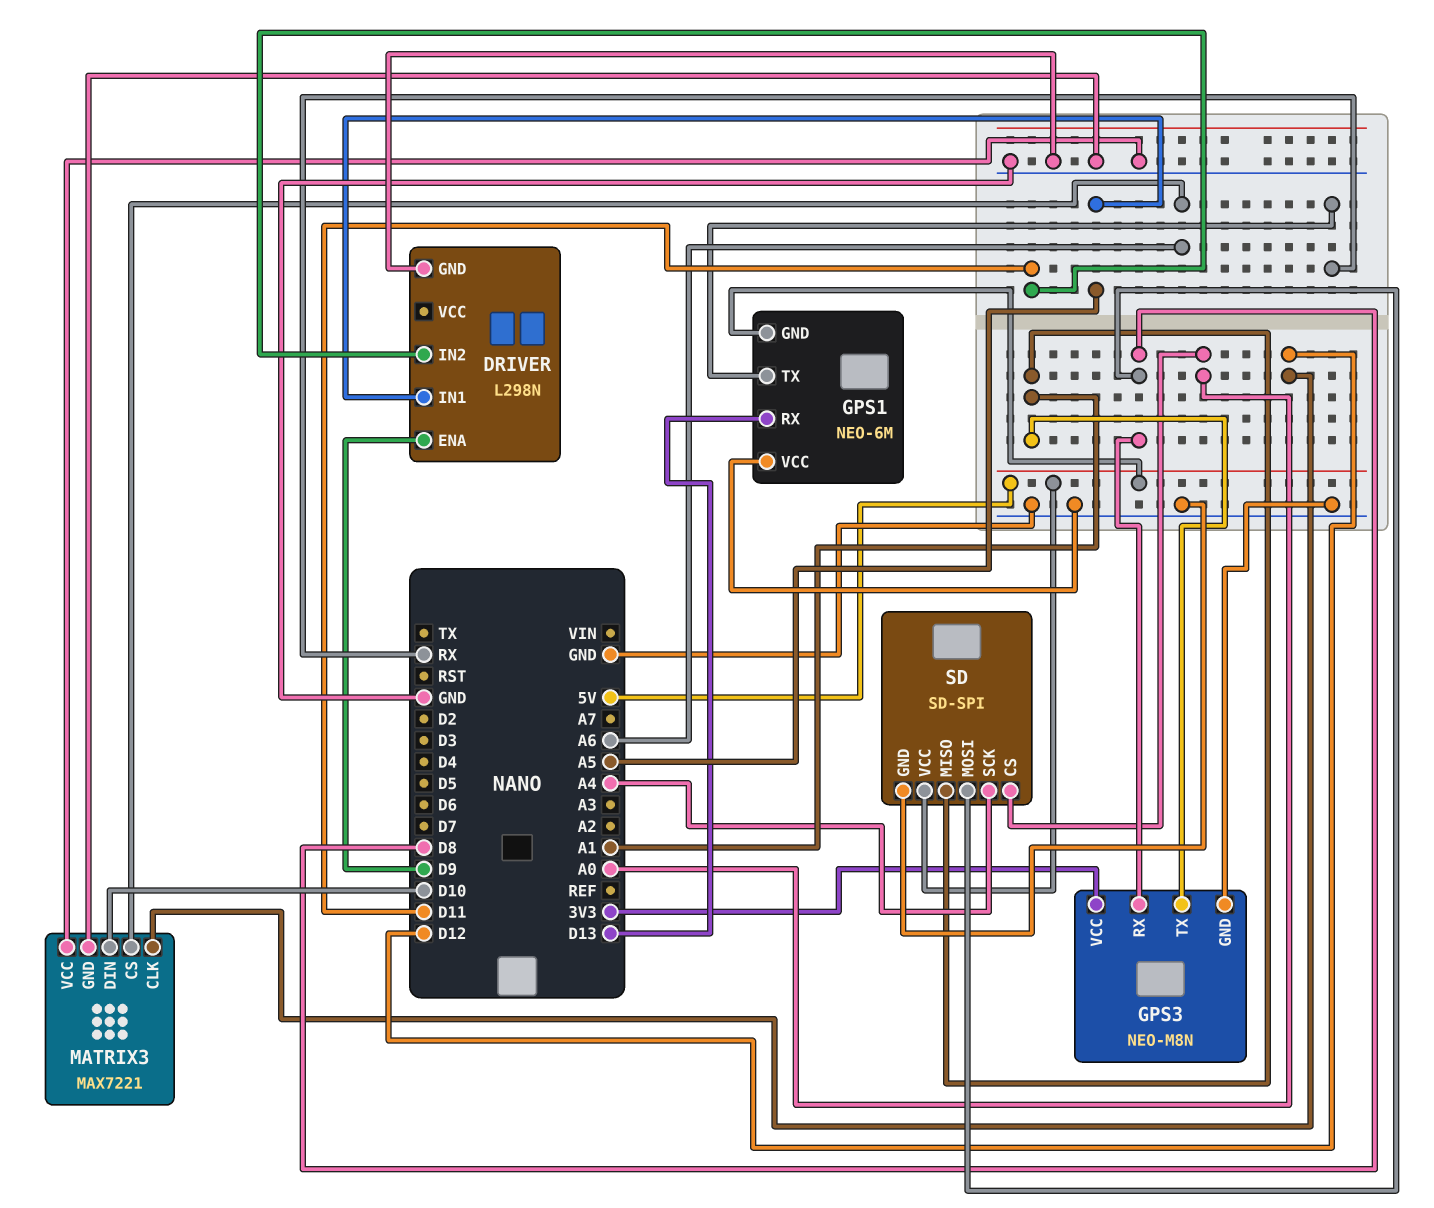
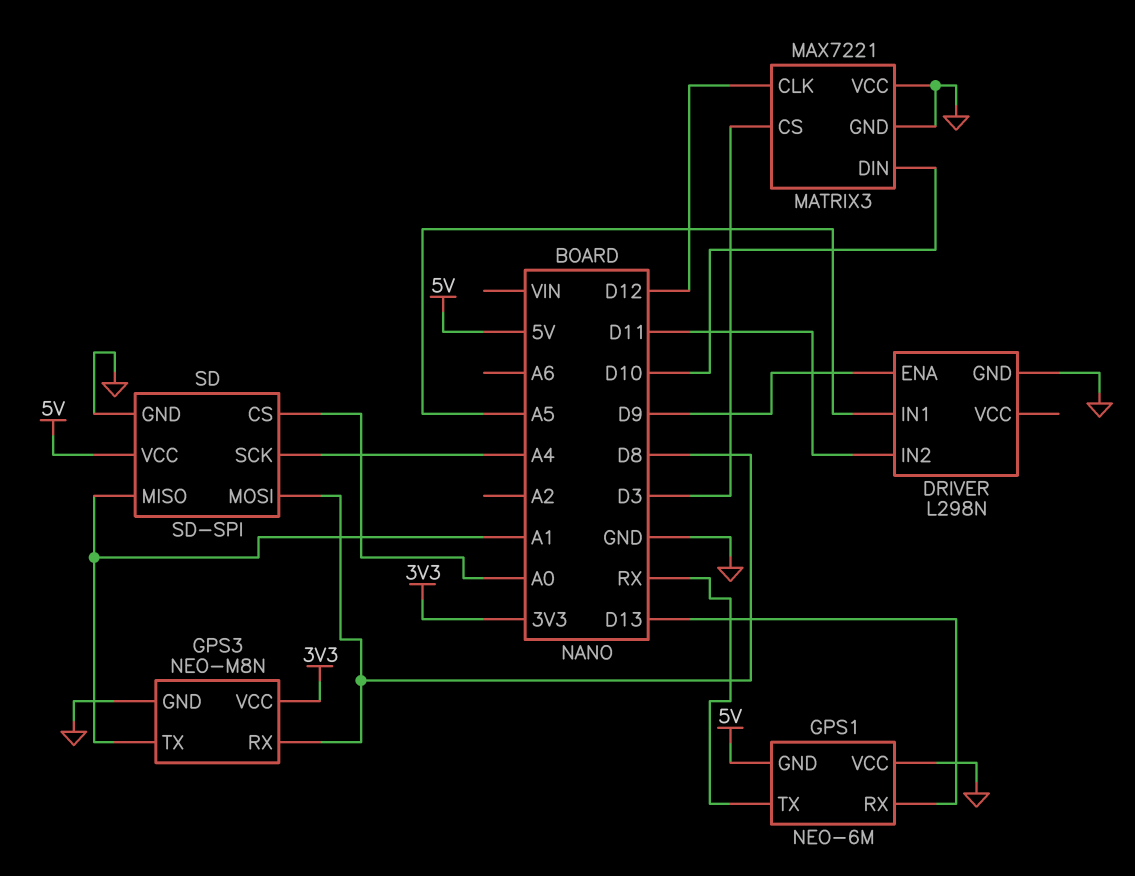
MATRIX3 pin CS: A6 -> D3

